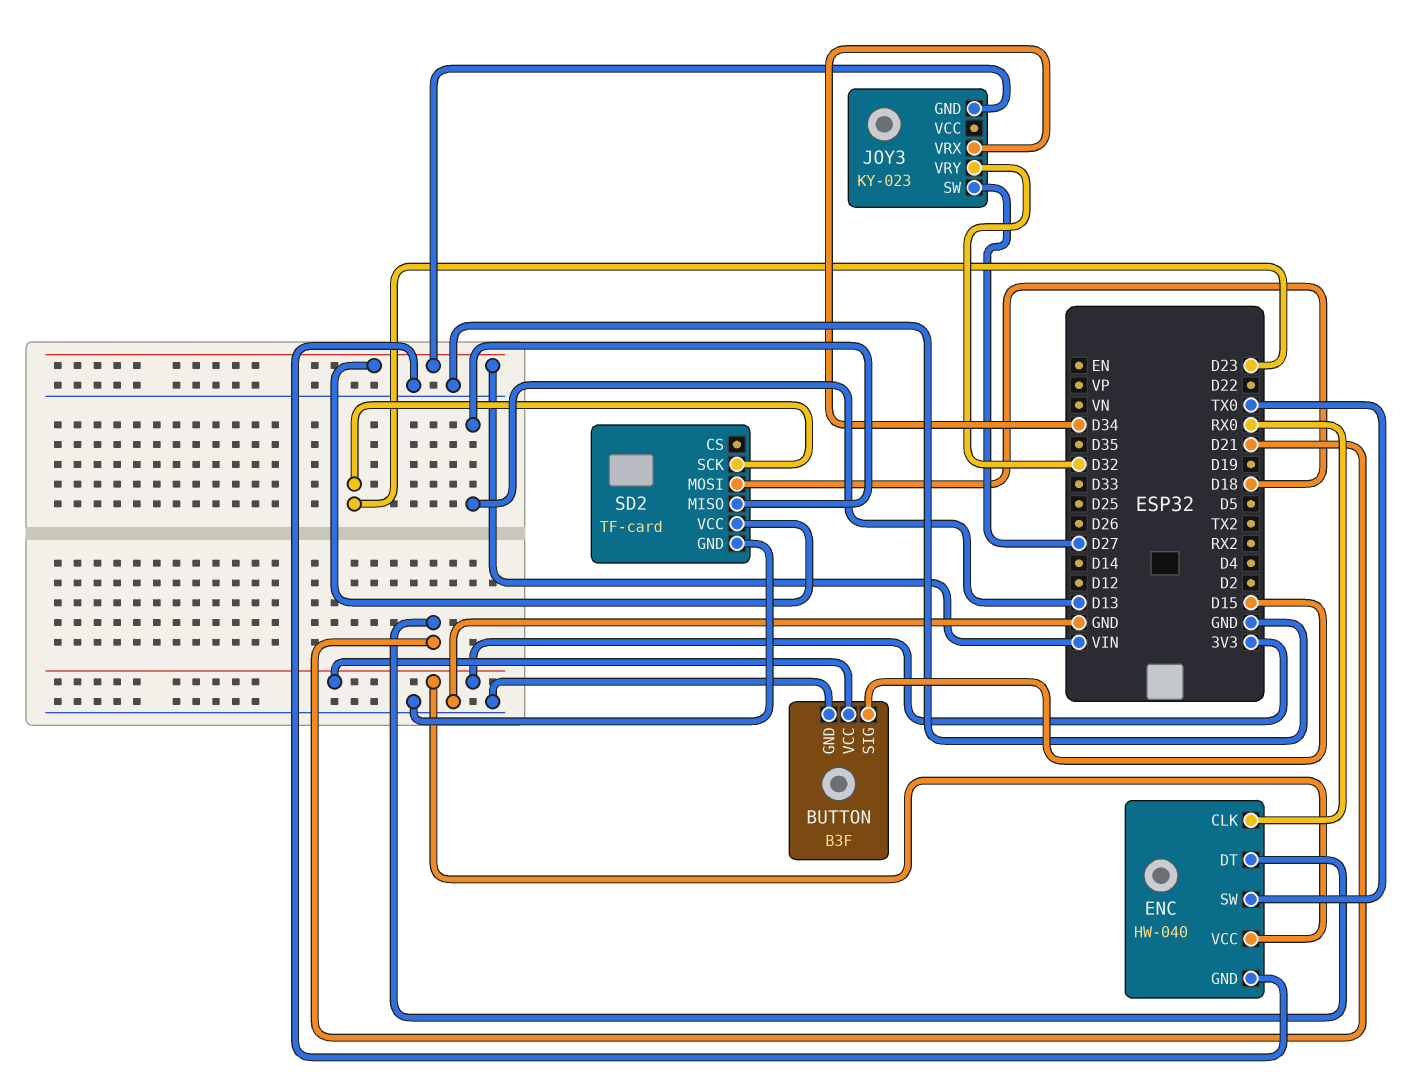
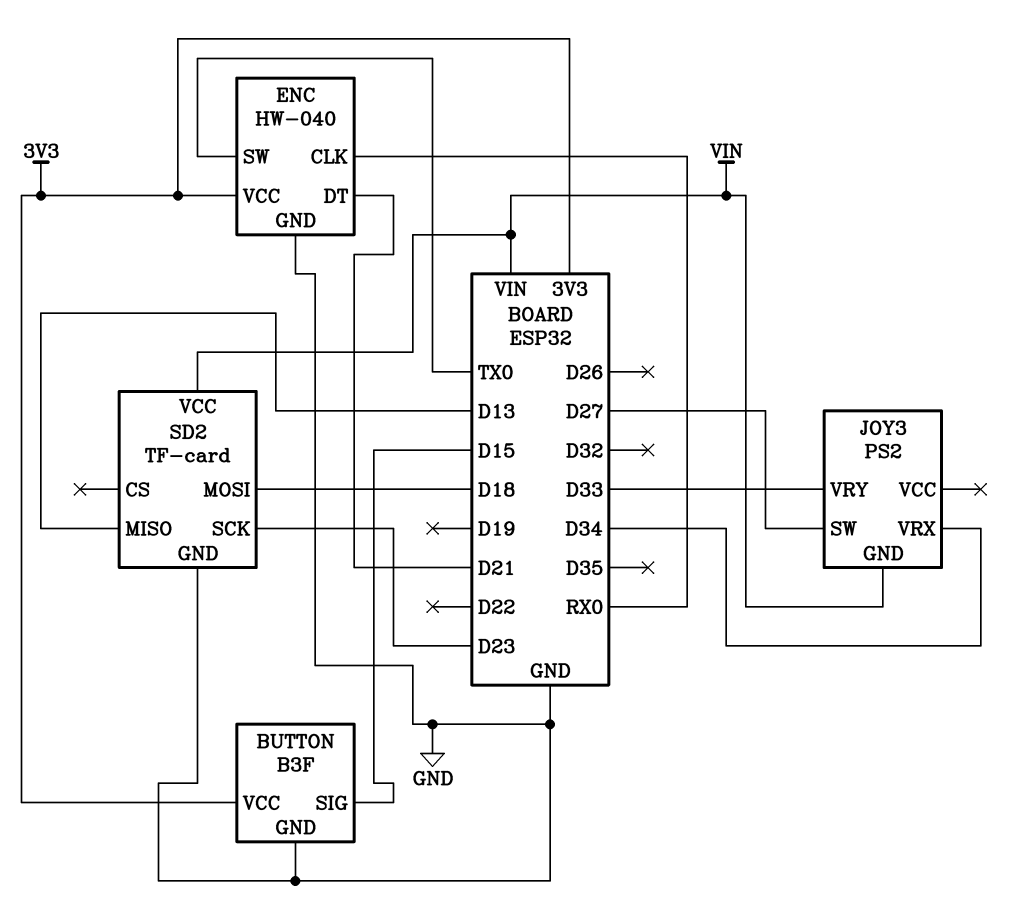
JOY3: KY-023 -> PS2
JOY3 pin VRY: D32 -> D33

